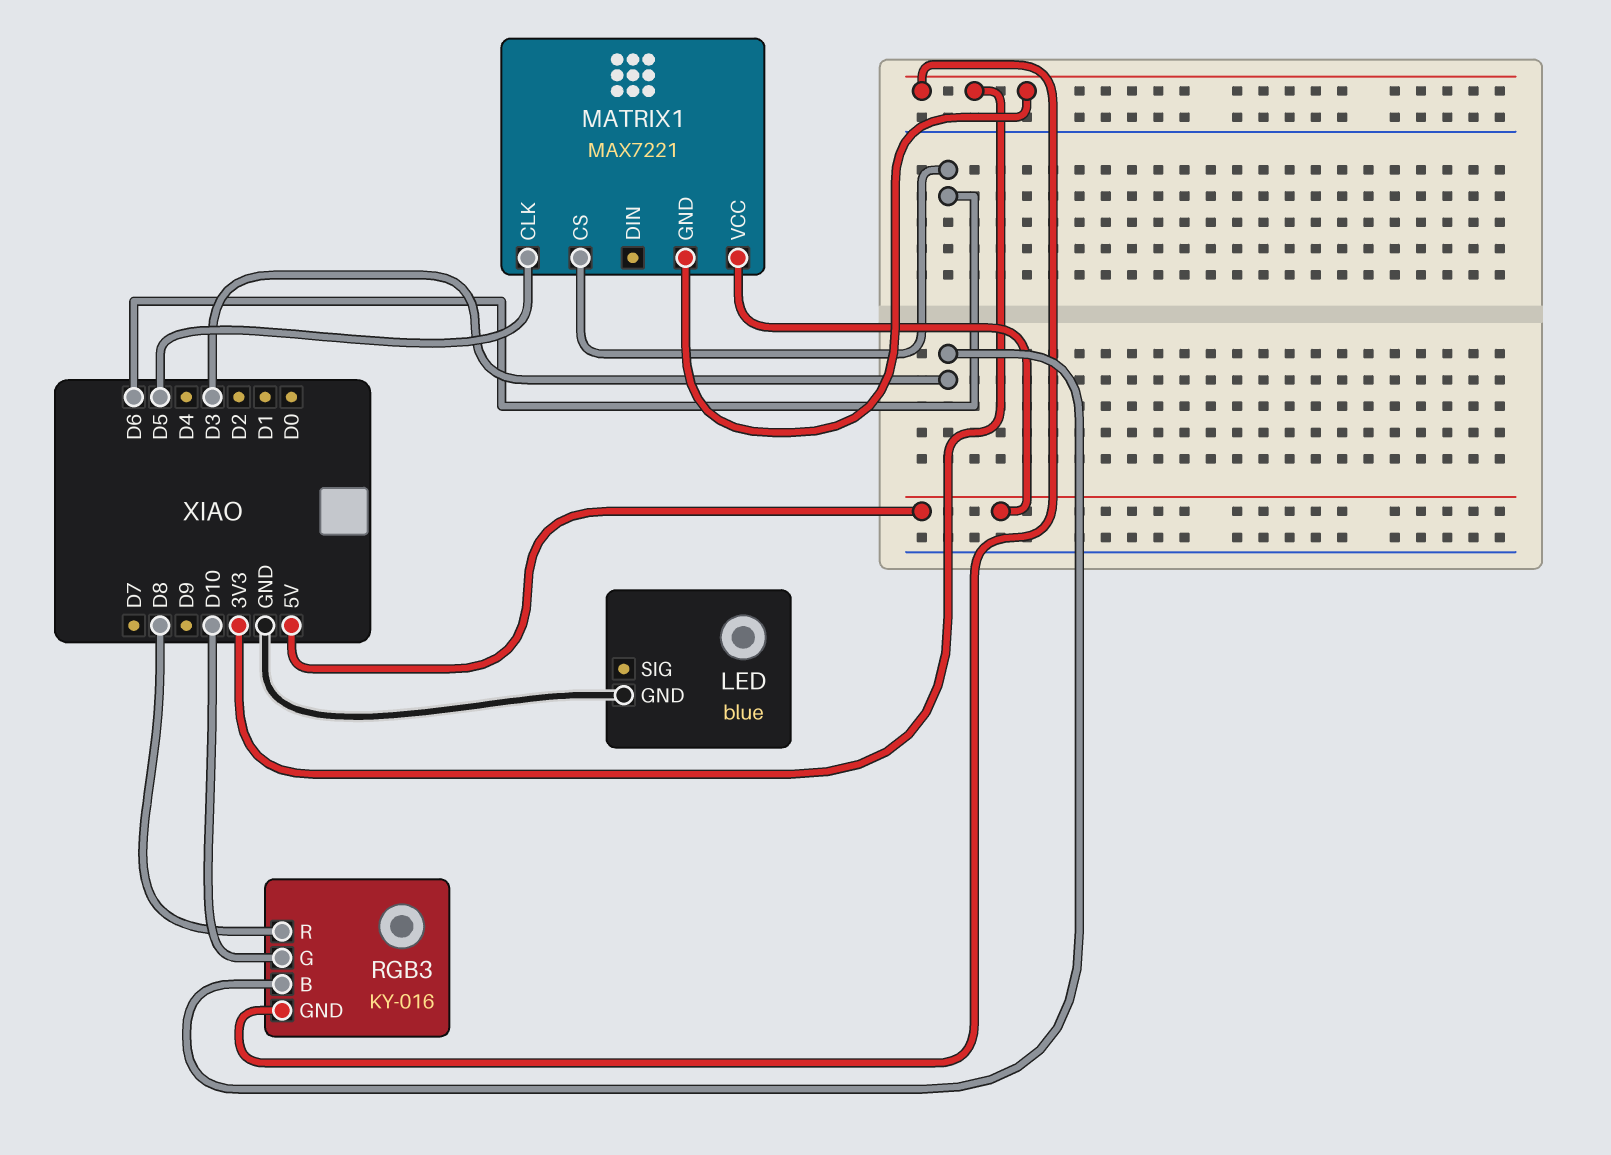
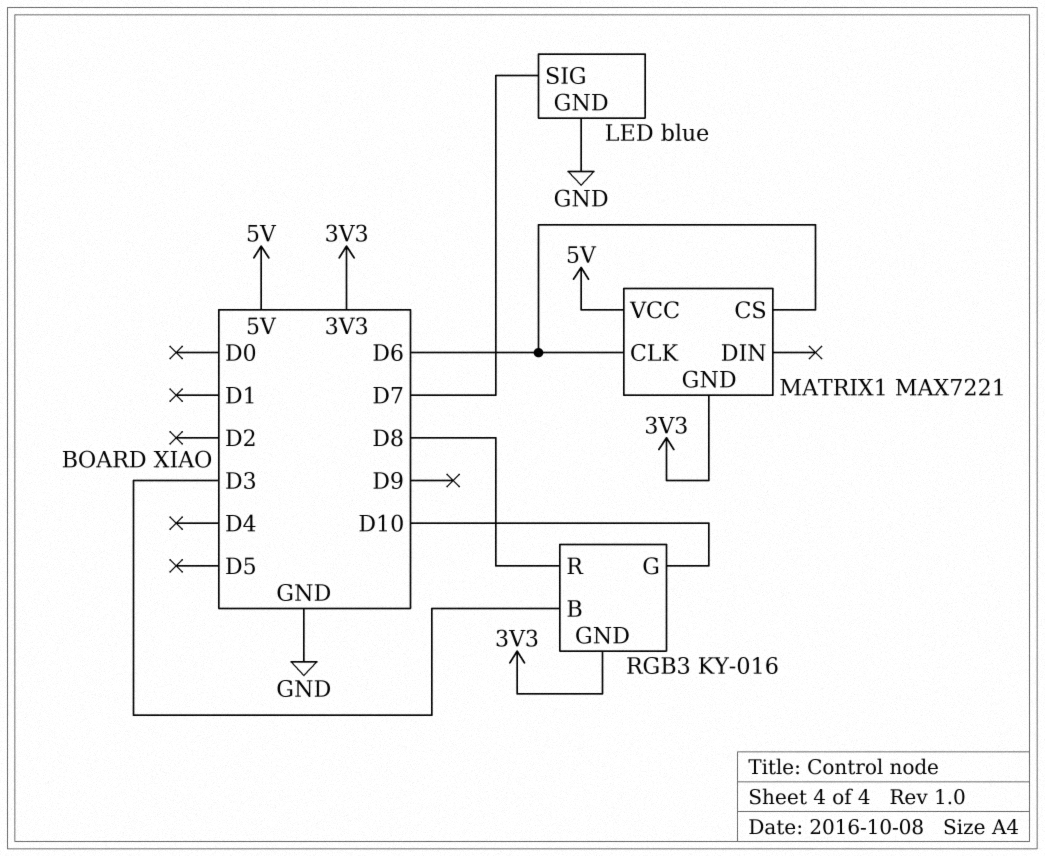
LED pin SIG: none -> D7
MATRIX1 pin CLK: D5 -> D6

